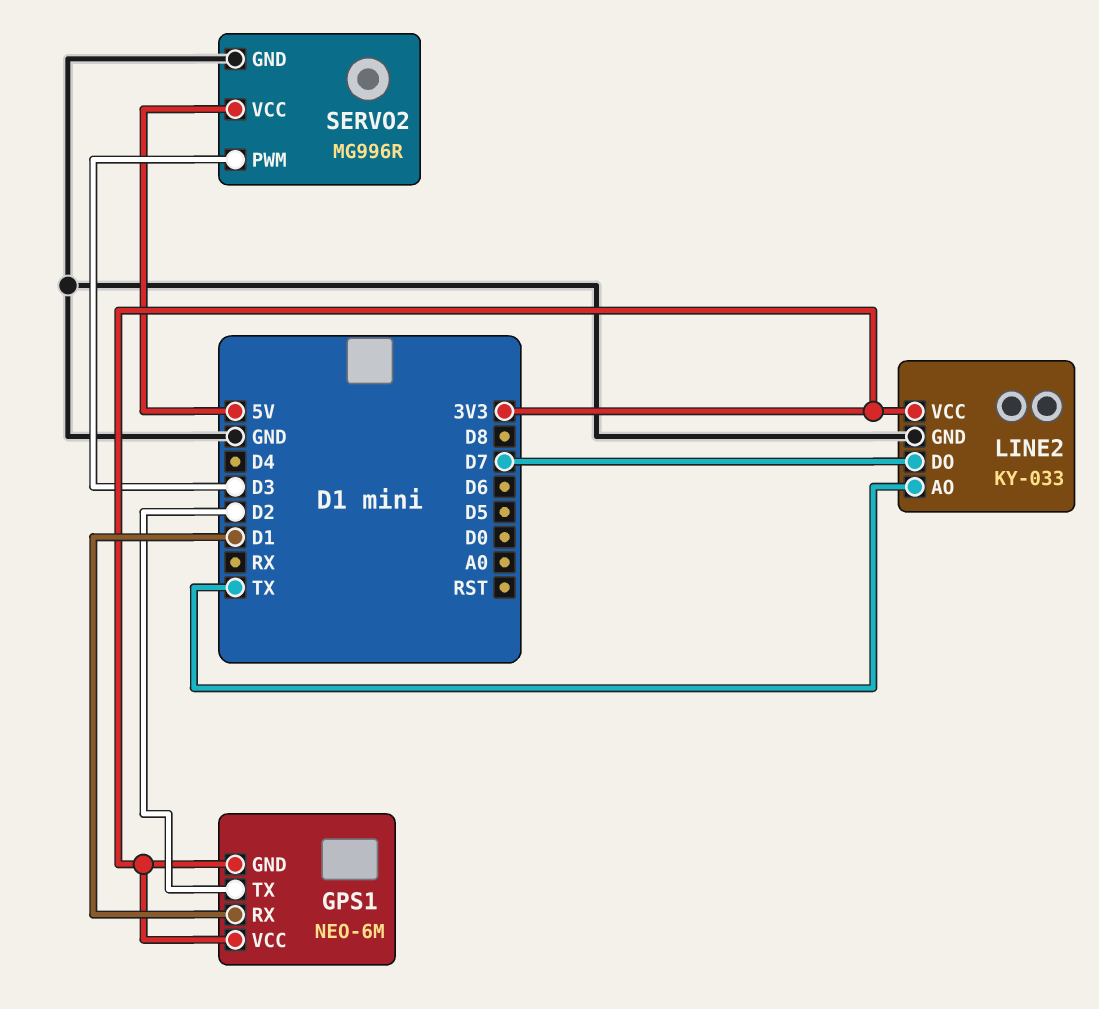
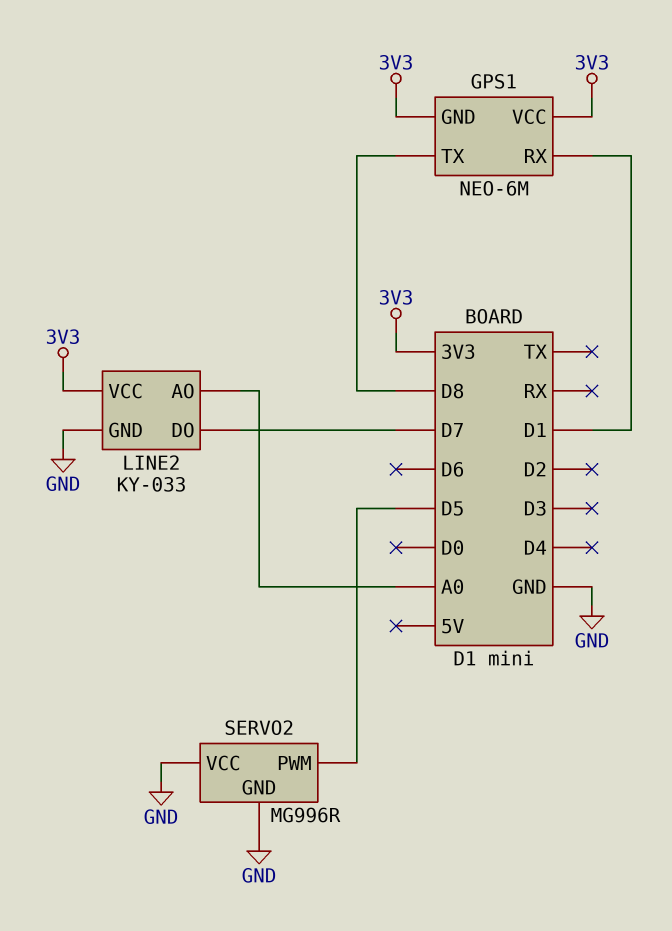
GPS1 pin TX: D2 -> D8
LINE2 pin AO: TX -> A0
SERVO2 pin PWM: D3 -> D5
SERVO2 pin VCC: 5V -> GND

